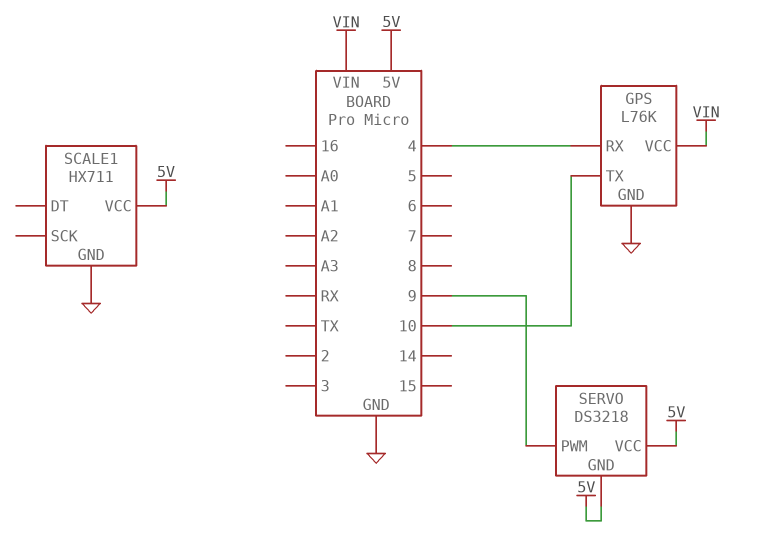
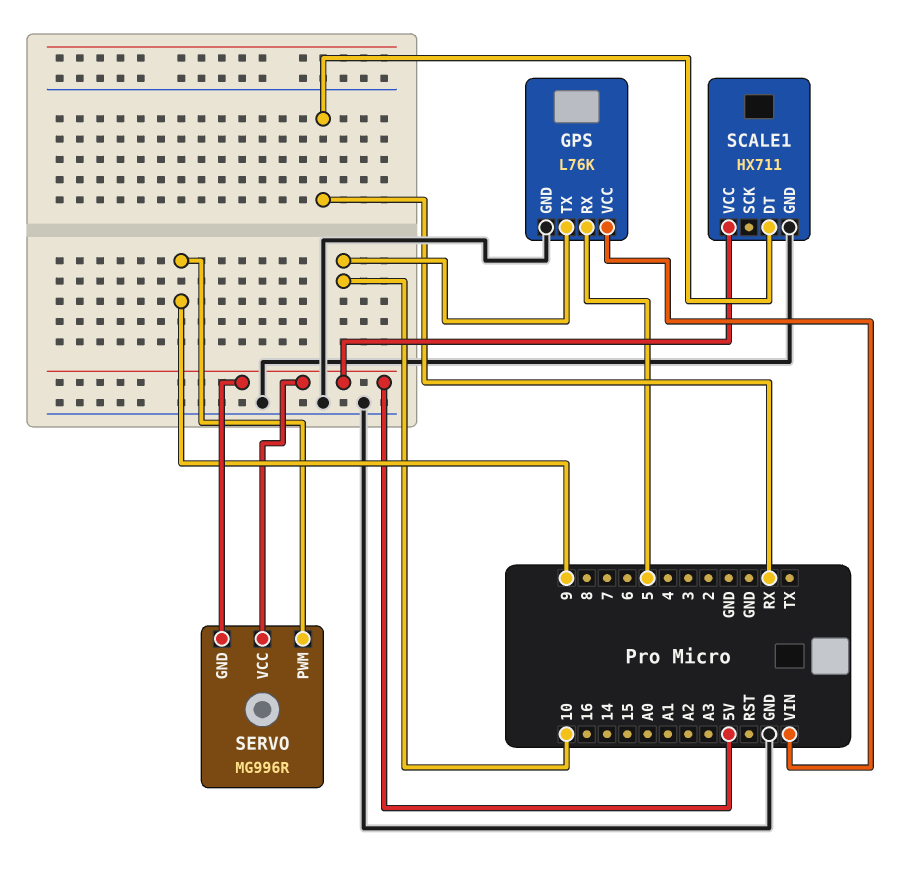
GPS pin RX: 4 -> 5
SCALE1 pin DT: none -> RX
SERVO: DS3218 -> MG996R

